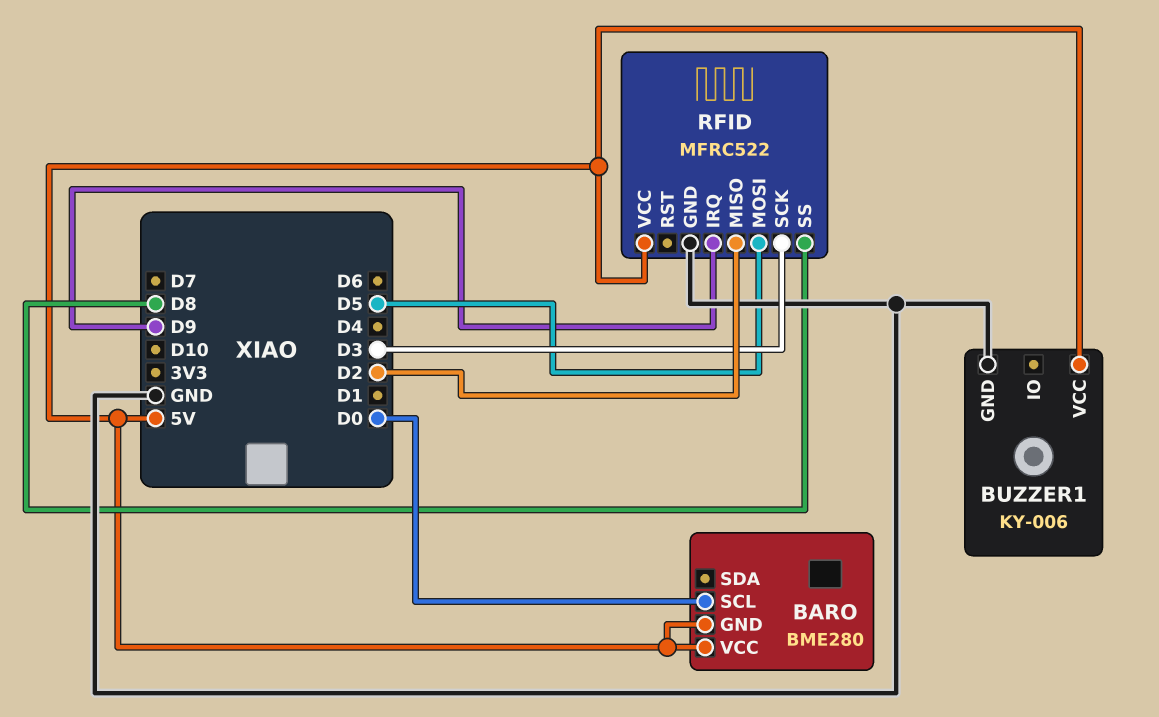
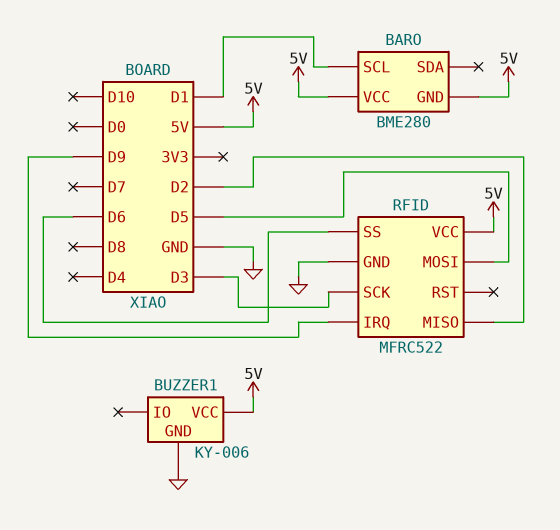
BARO pin SCL: D0 -> D1
RFID pin SS: D8 -> D6

